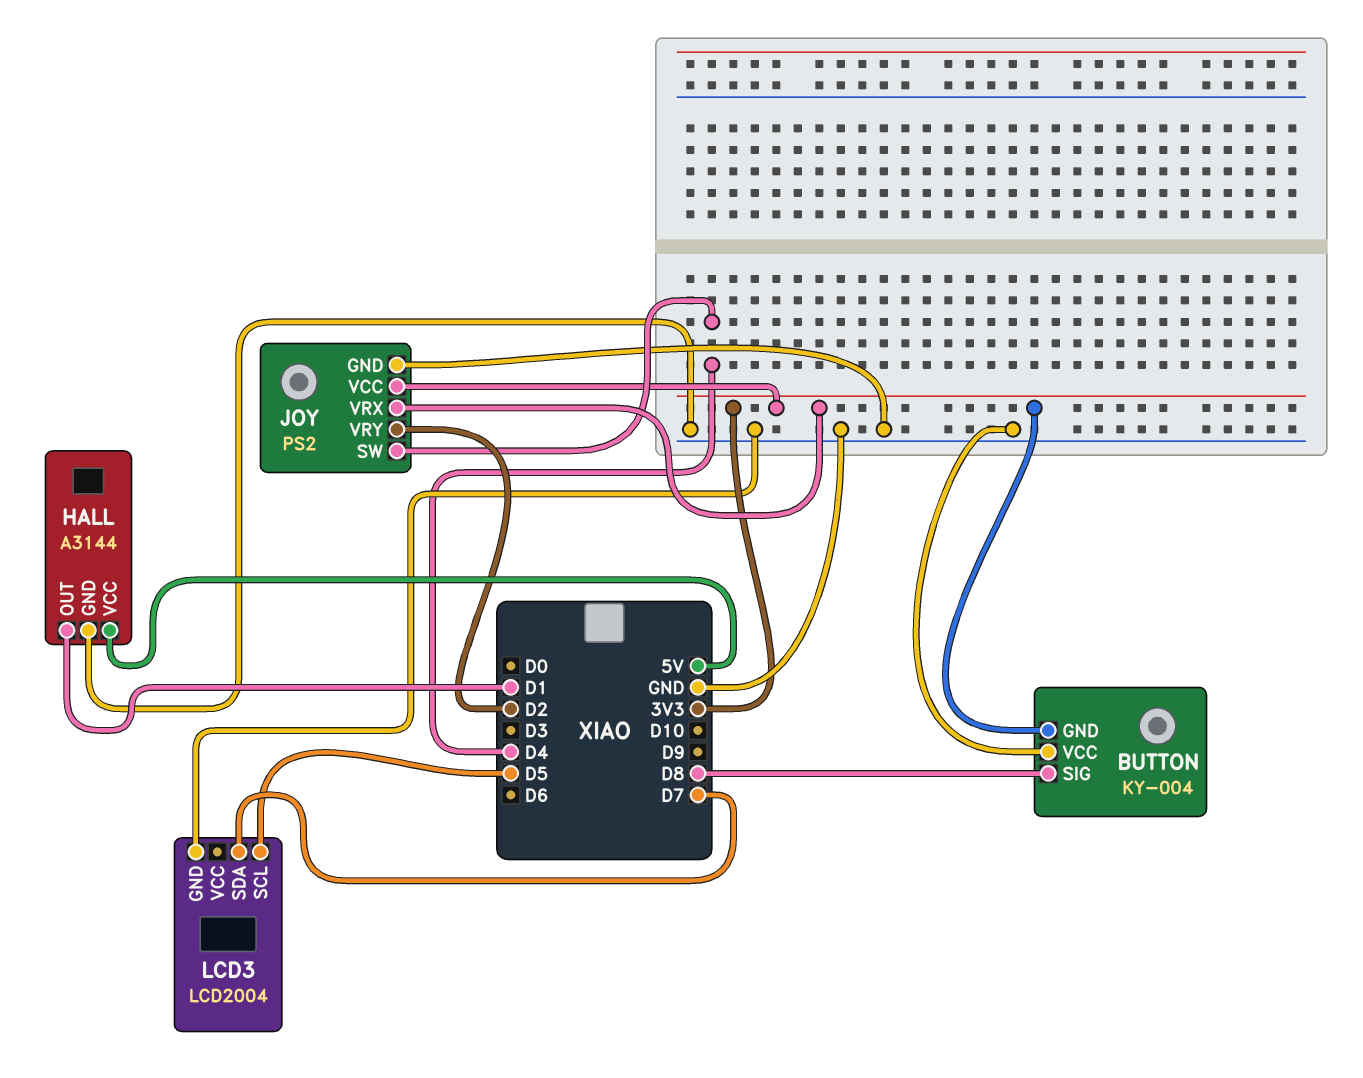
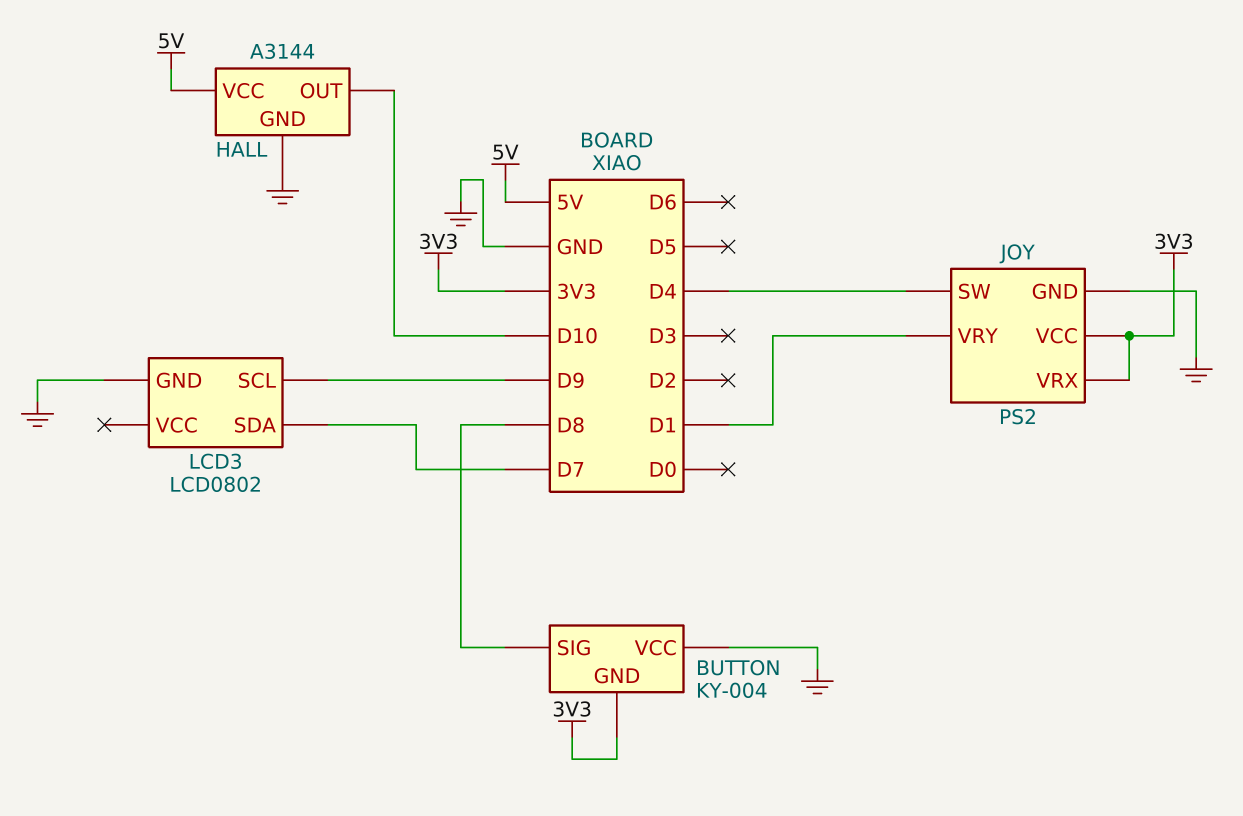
HALL pin OUT: D1 -> D10
JOY pin VRY: D2 -> D1
LCD3: LCD2004 -> LCD0802
LCD3 pin SCL: D5 -> D9

